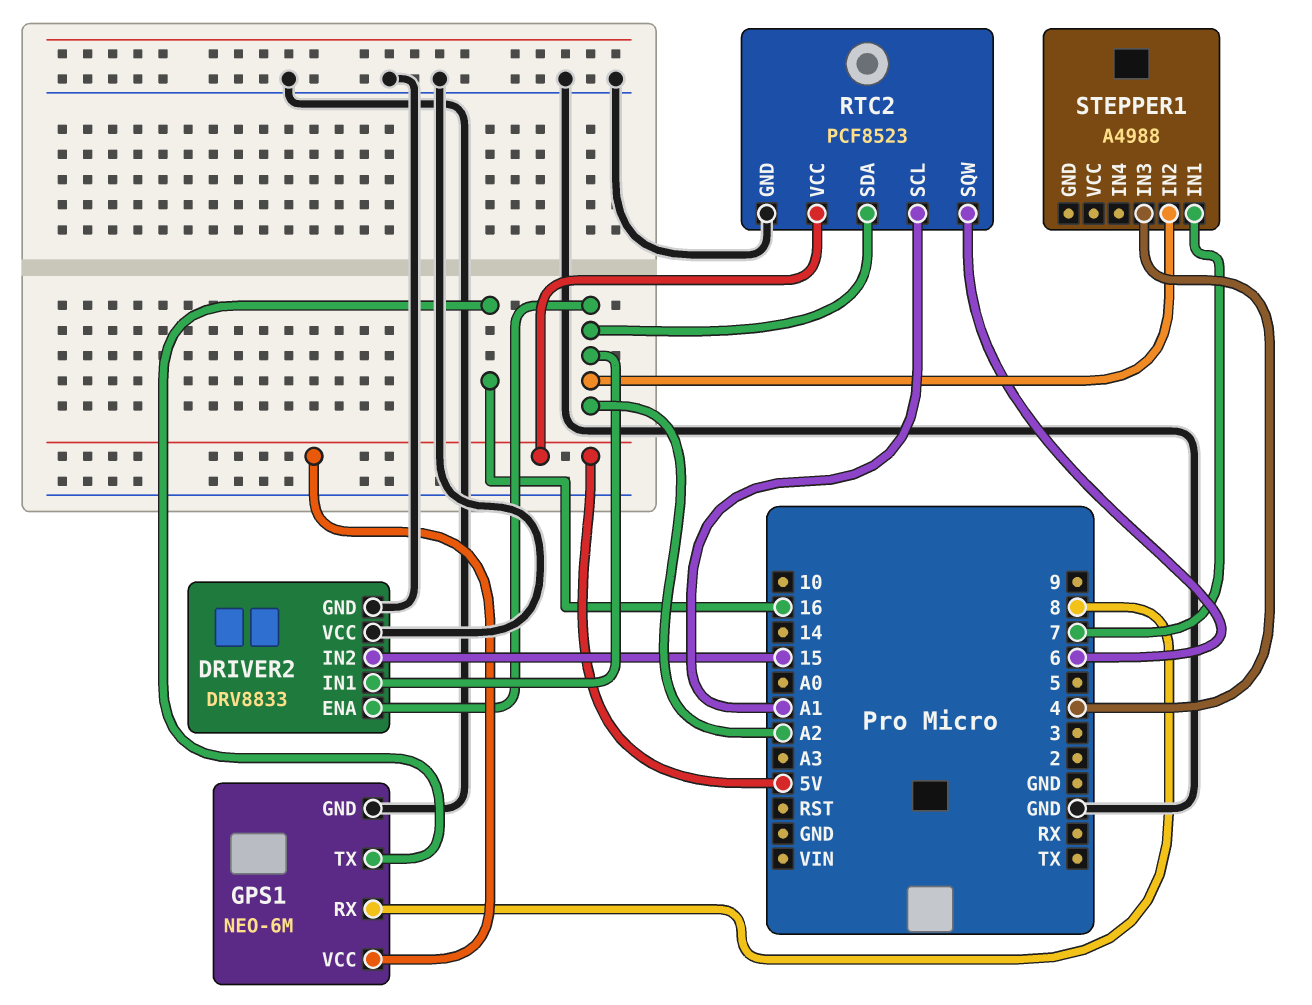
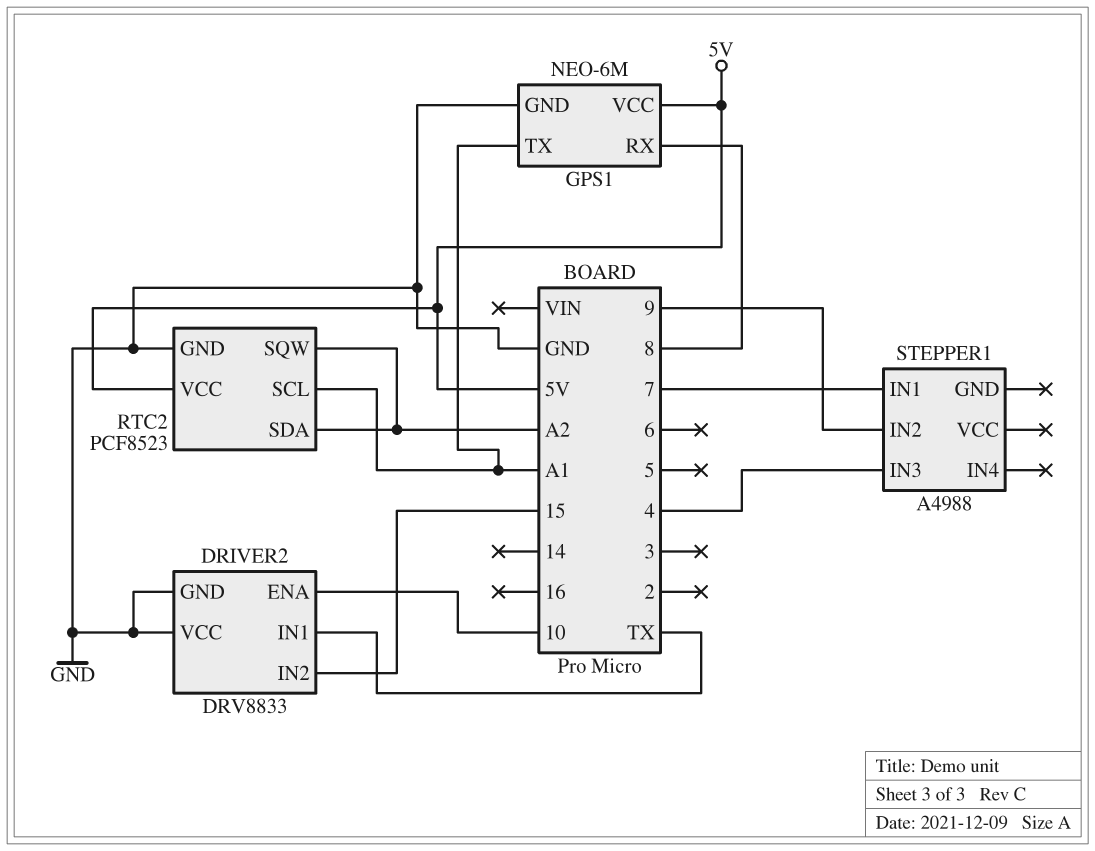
DRIVER2 pin ENA: A2 -> 10
DRIVER2 pin IN1: A2 -> TX
GPS1 pin TX: 16 -> A1
RTC2 pin SQW: 6 -> A2
STEPPER1 pin IN2: A2 -> 9

